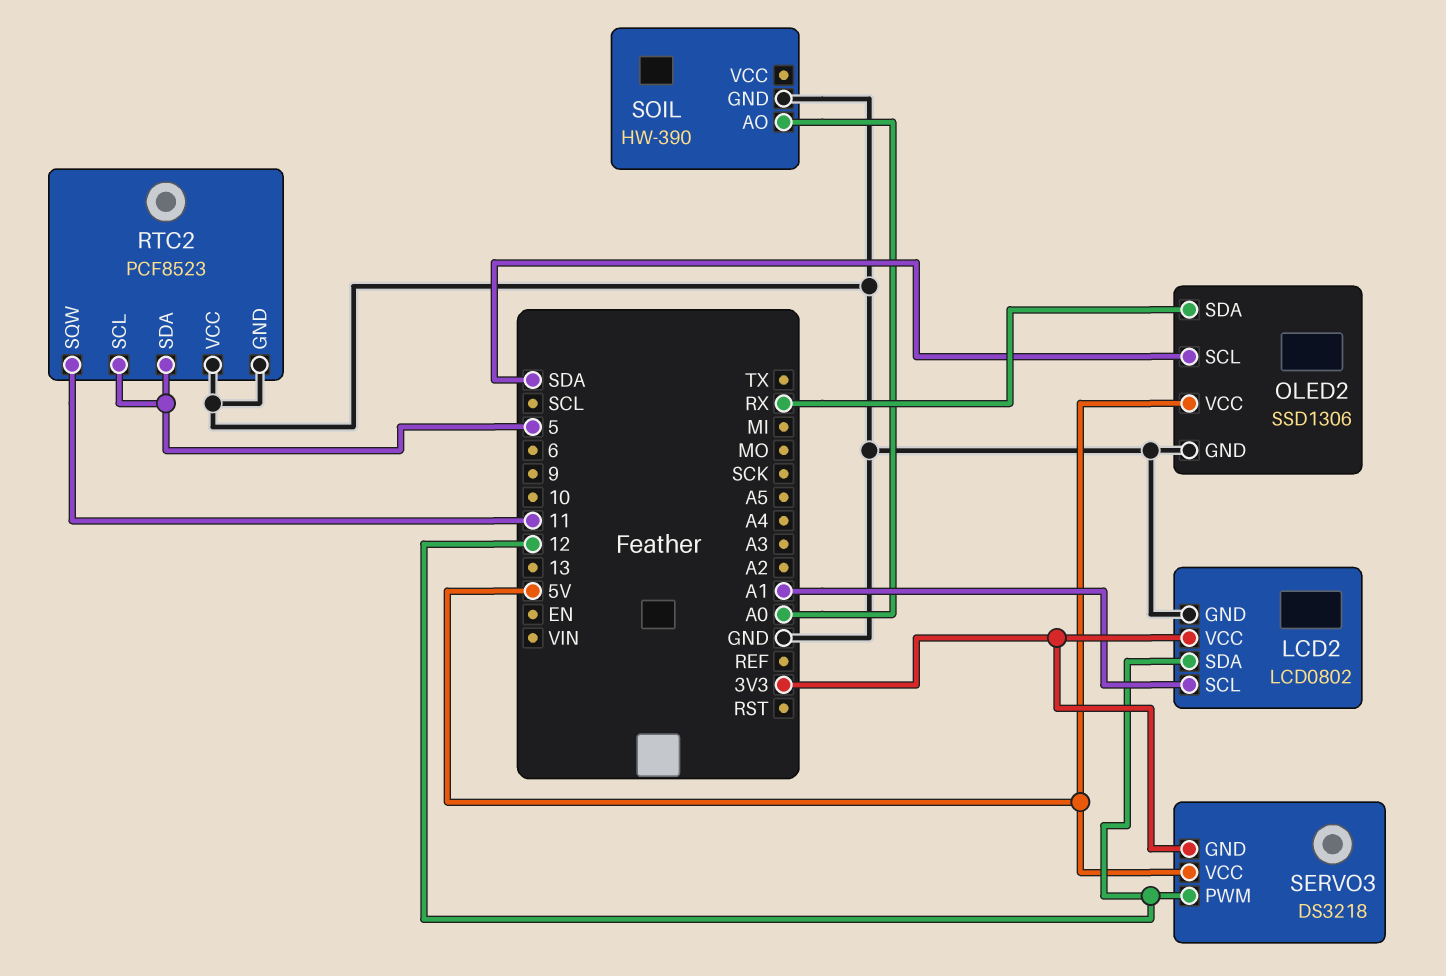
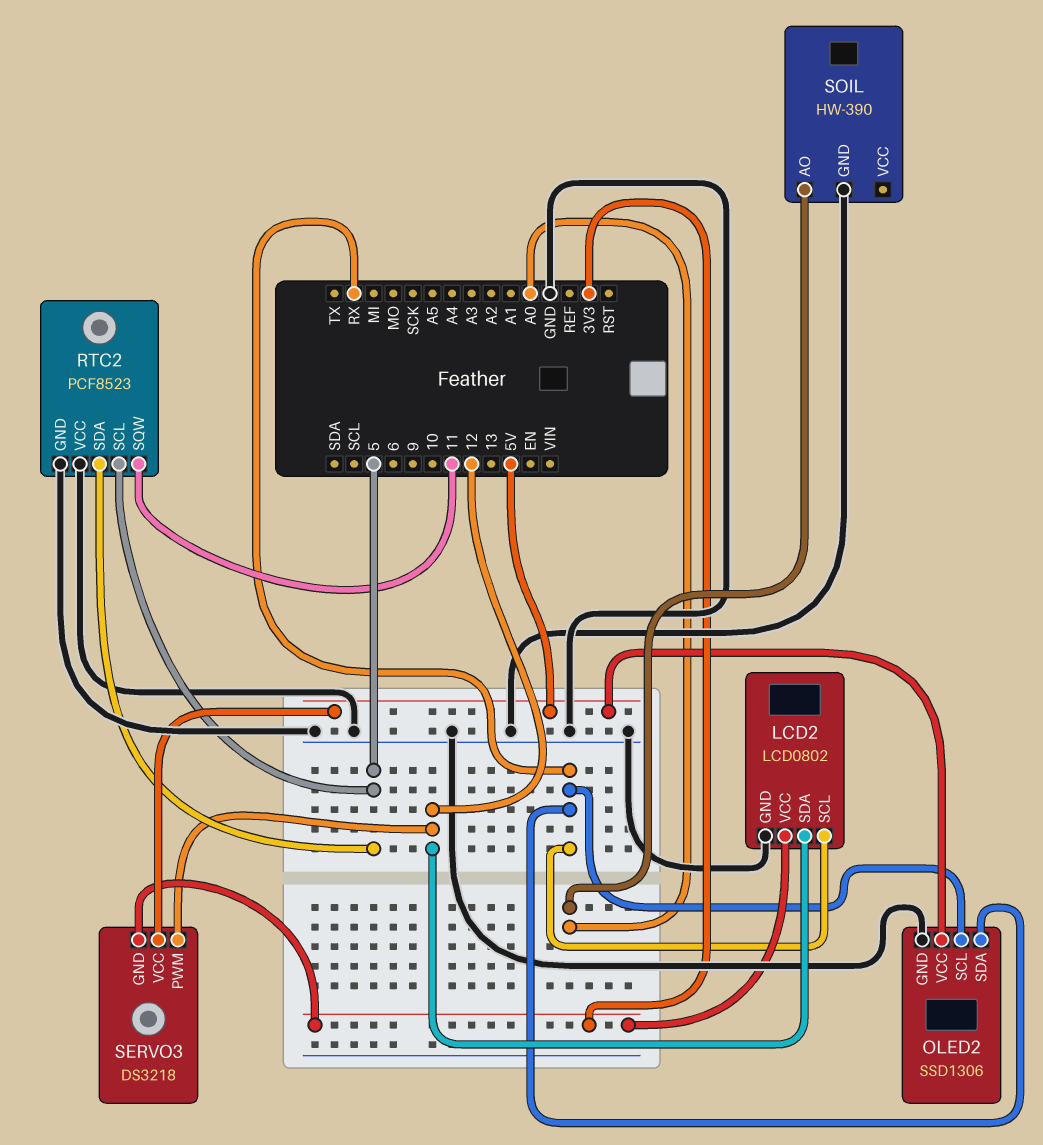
LCD2 pin SCL: A1 -> RX
OLED2 pin SCL: SDA -> RX

